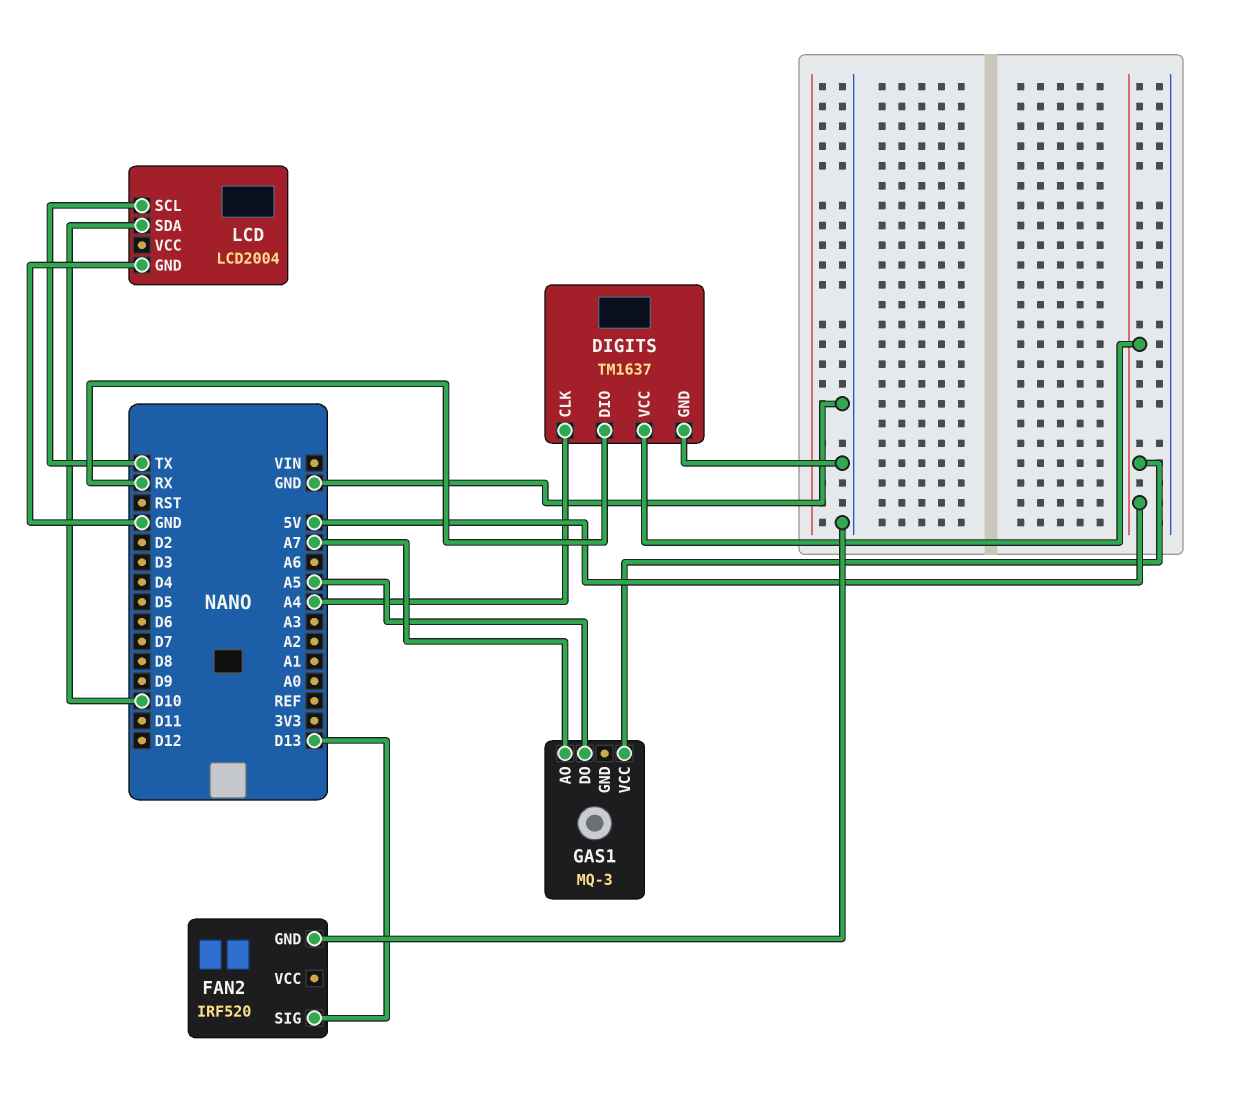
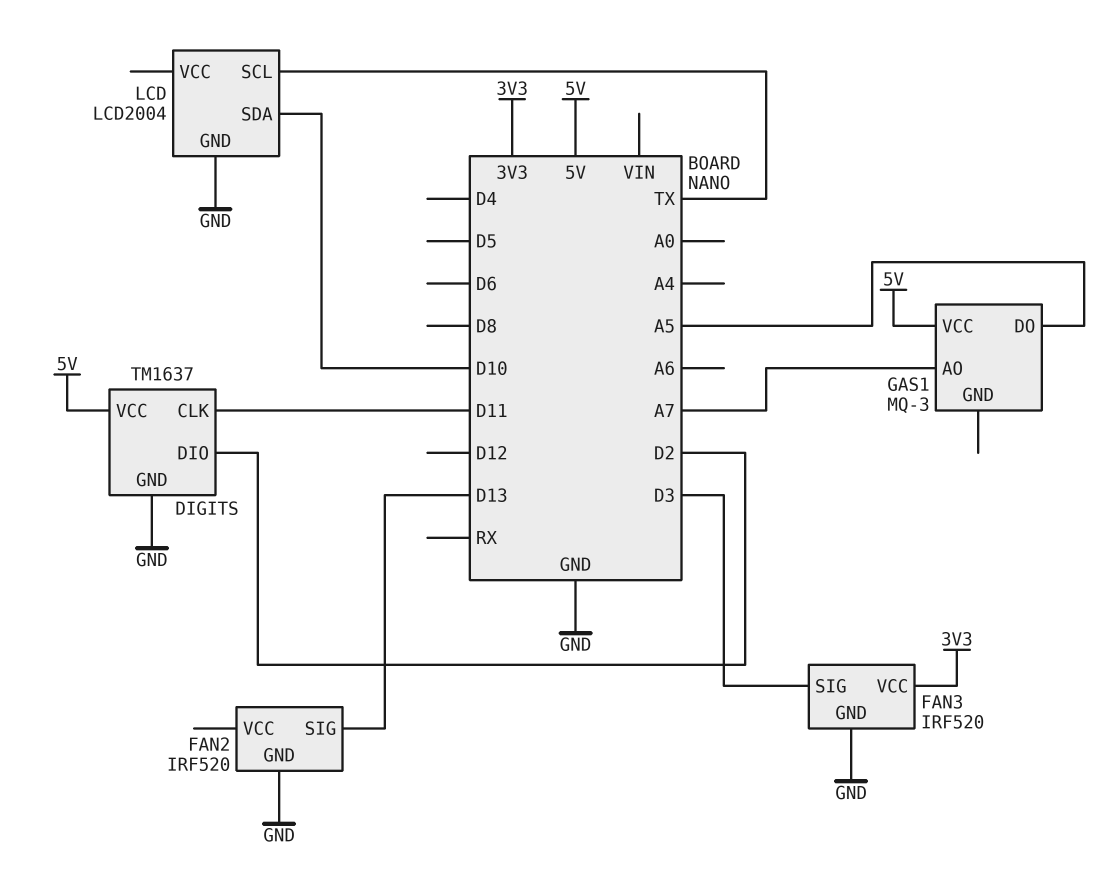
DIGITS pin CLK: A4 -> D11
DIGITS pin DIO: RX -> D2
FAN3: none -> IRF520
FAN3 pin GND: none -> GND
FAN3 pin SIG: none -> D3
FAN3 pin VCC: none -> 3V3

